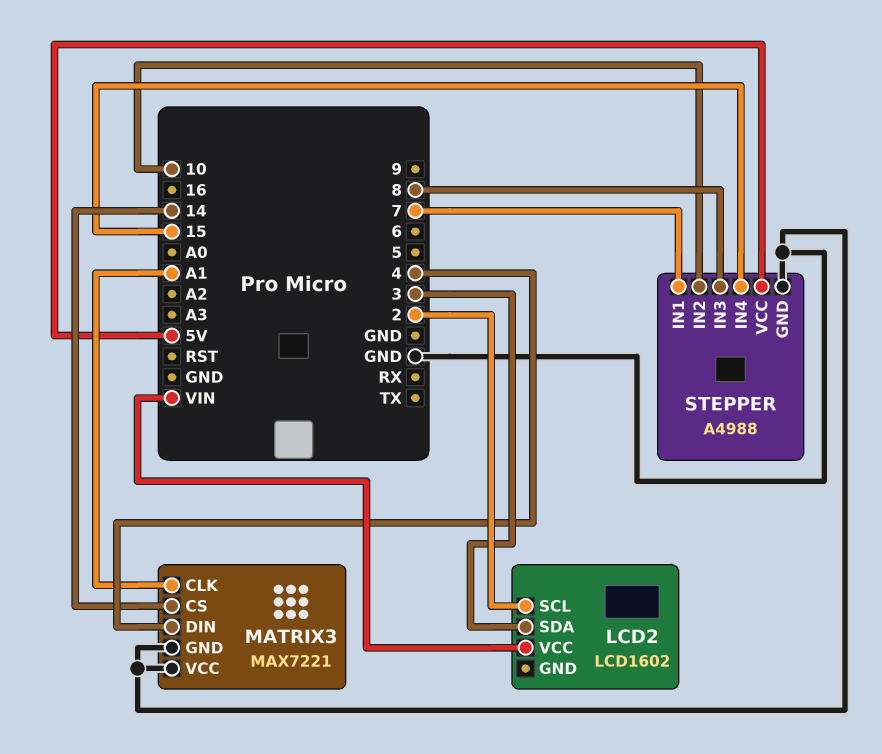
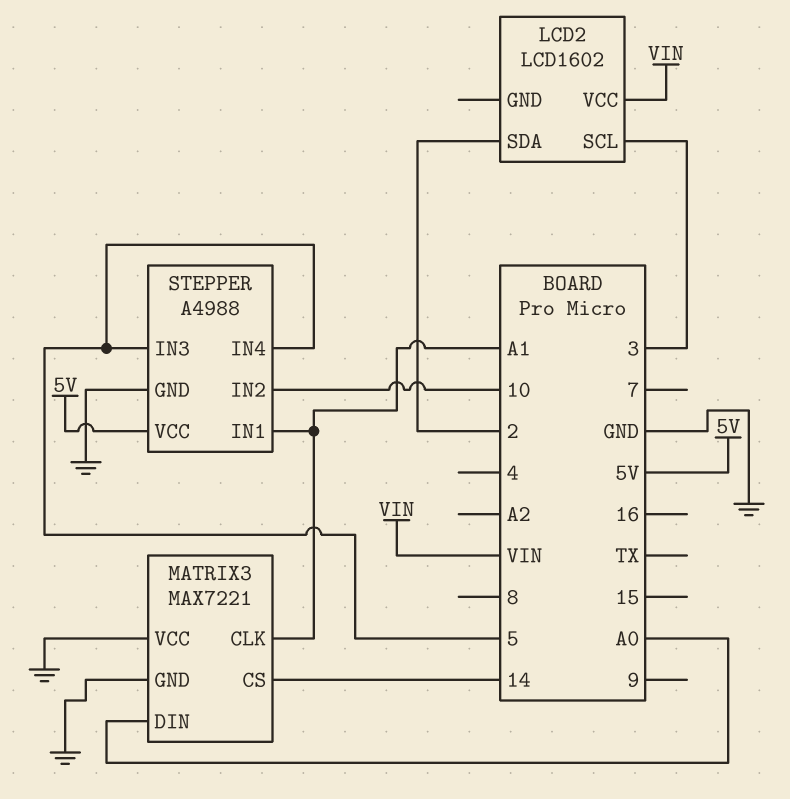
LCD2 pin SCL: 2 -> 3
LCD2 pin SDA: 3 -> 2
MATRIX3 pin DIN: 4 -> A0
STEPPER pin IN1: 7 -> A1
STEPPER pin IN3: 8 -> 5
STEPPER pin IN4: 15 -> 5

